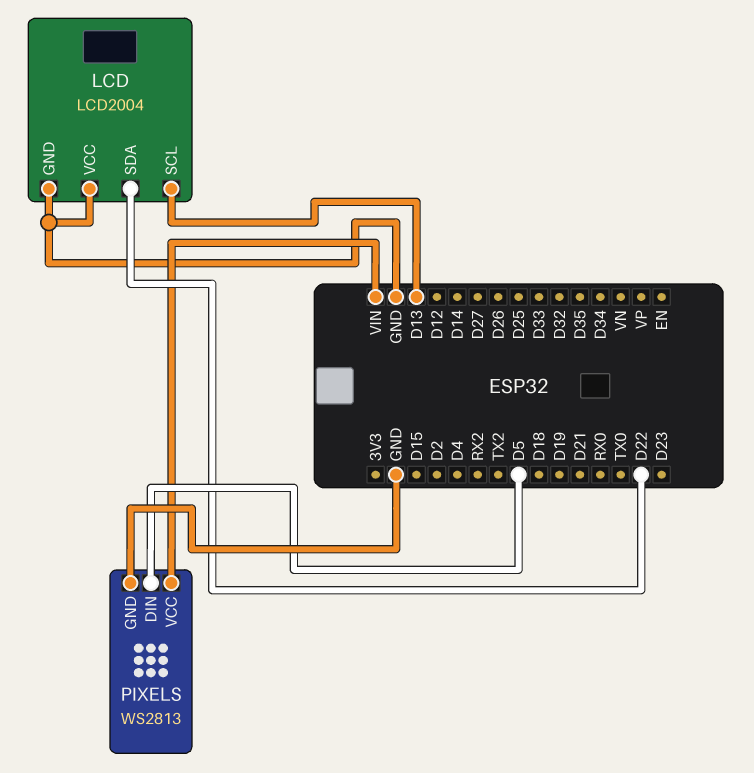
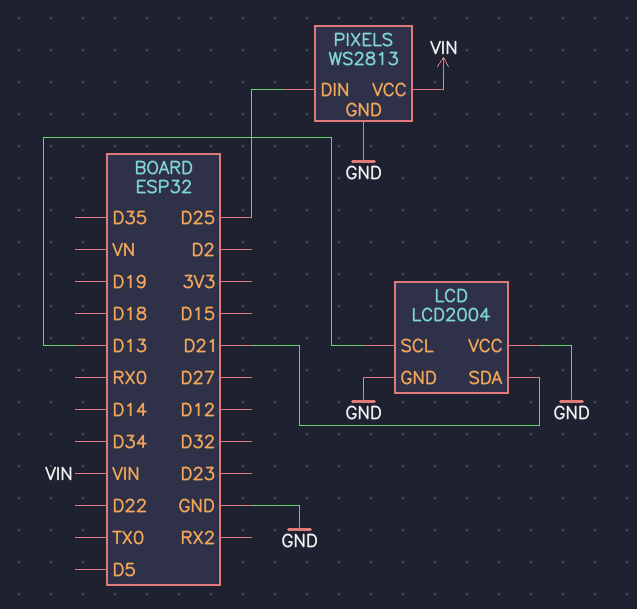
LCD pin SDA: D22 -> D21
PIXELS pin DIN: D5 -> D25

